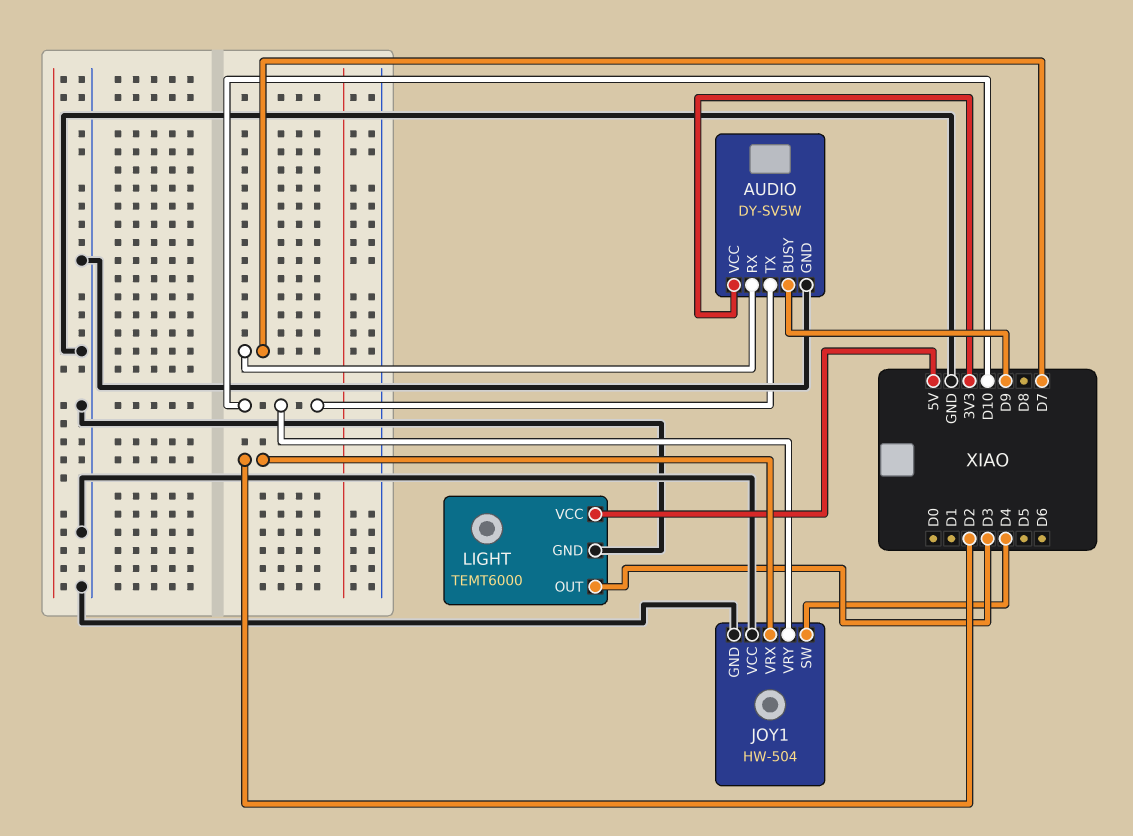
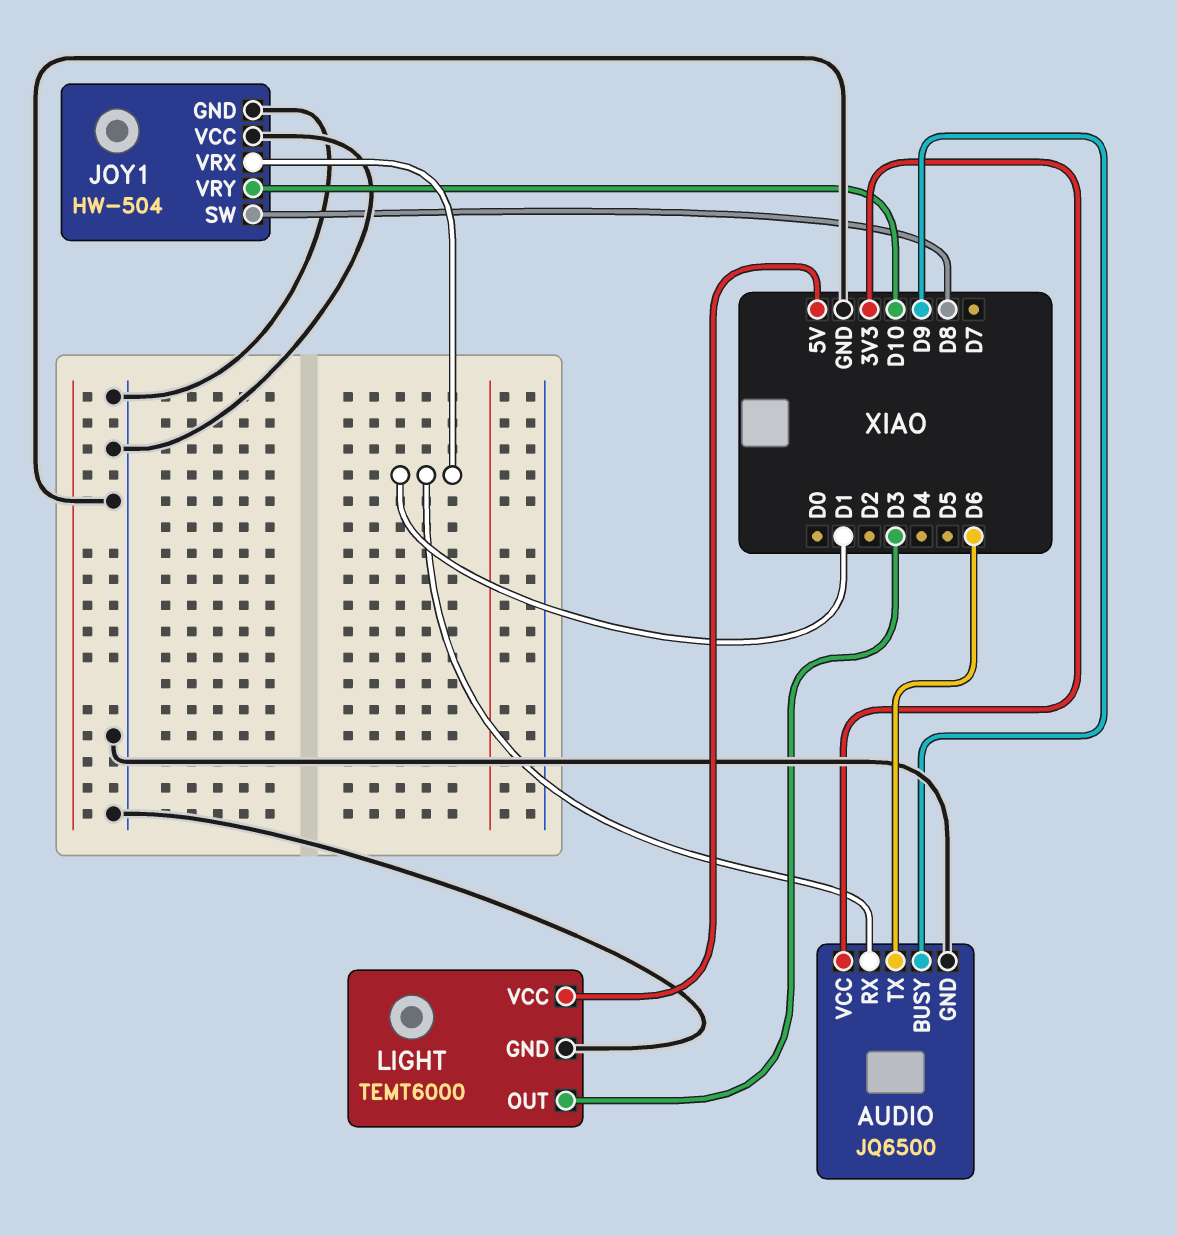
AUDIO: DY-SV5W -> JQ6500
AUDIO pin RX: D7 -> D1
AUDIO pin TX: D10 -> D6
JOY1 pin SW: D4 -> D8
JOY1 pin VRX: D2 -> D1

